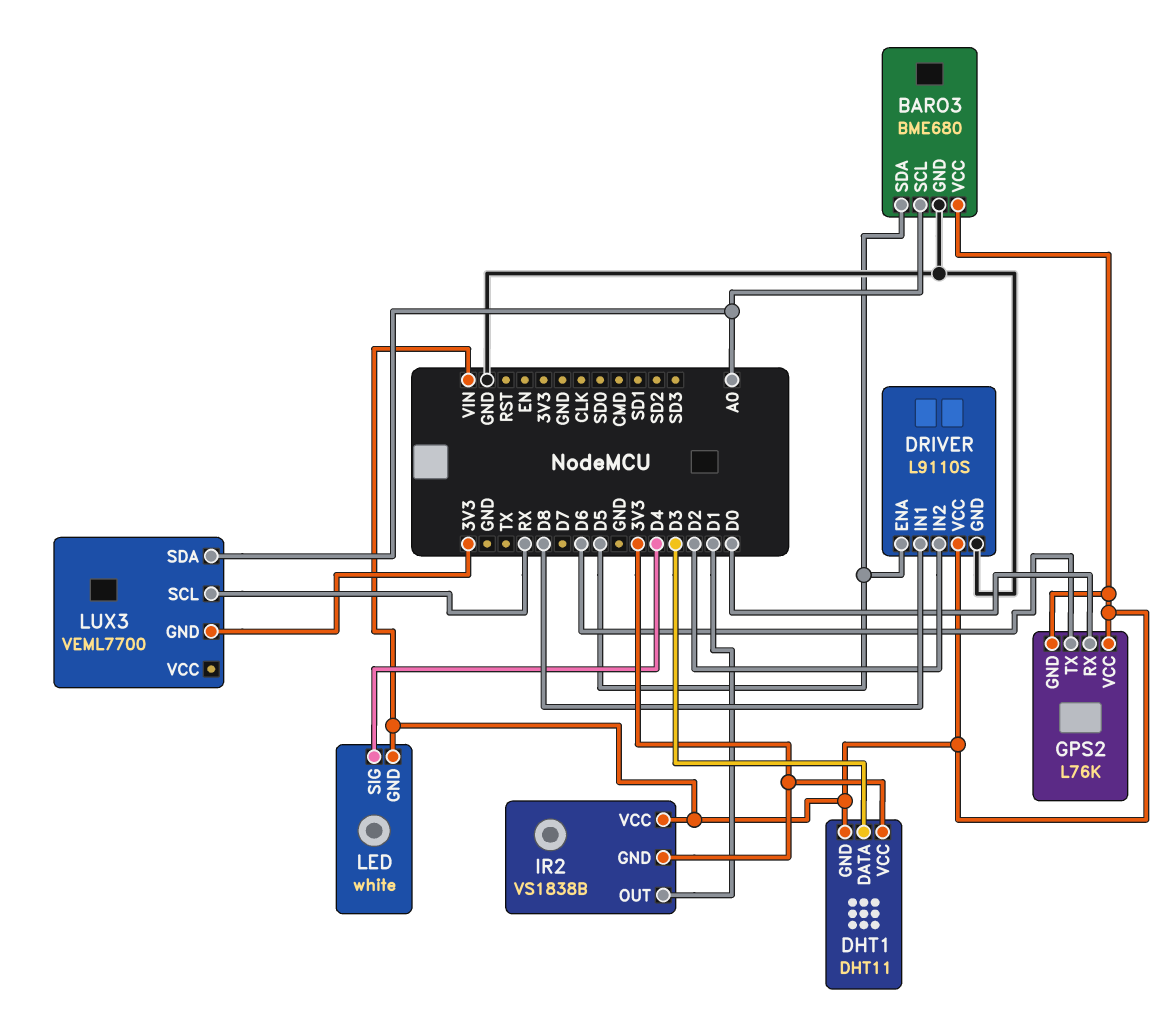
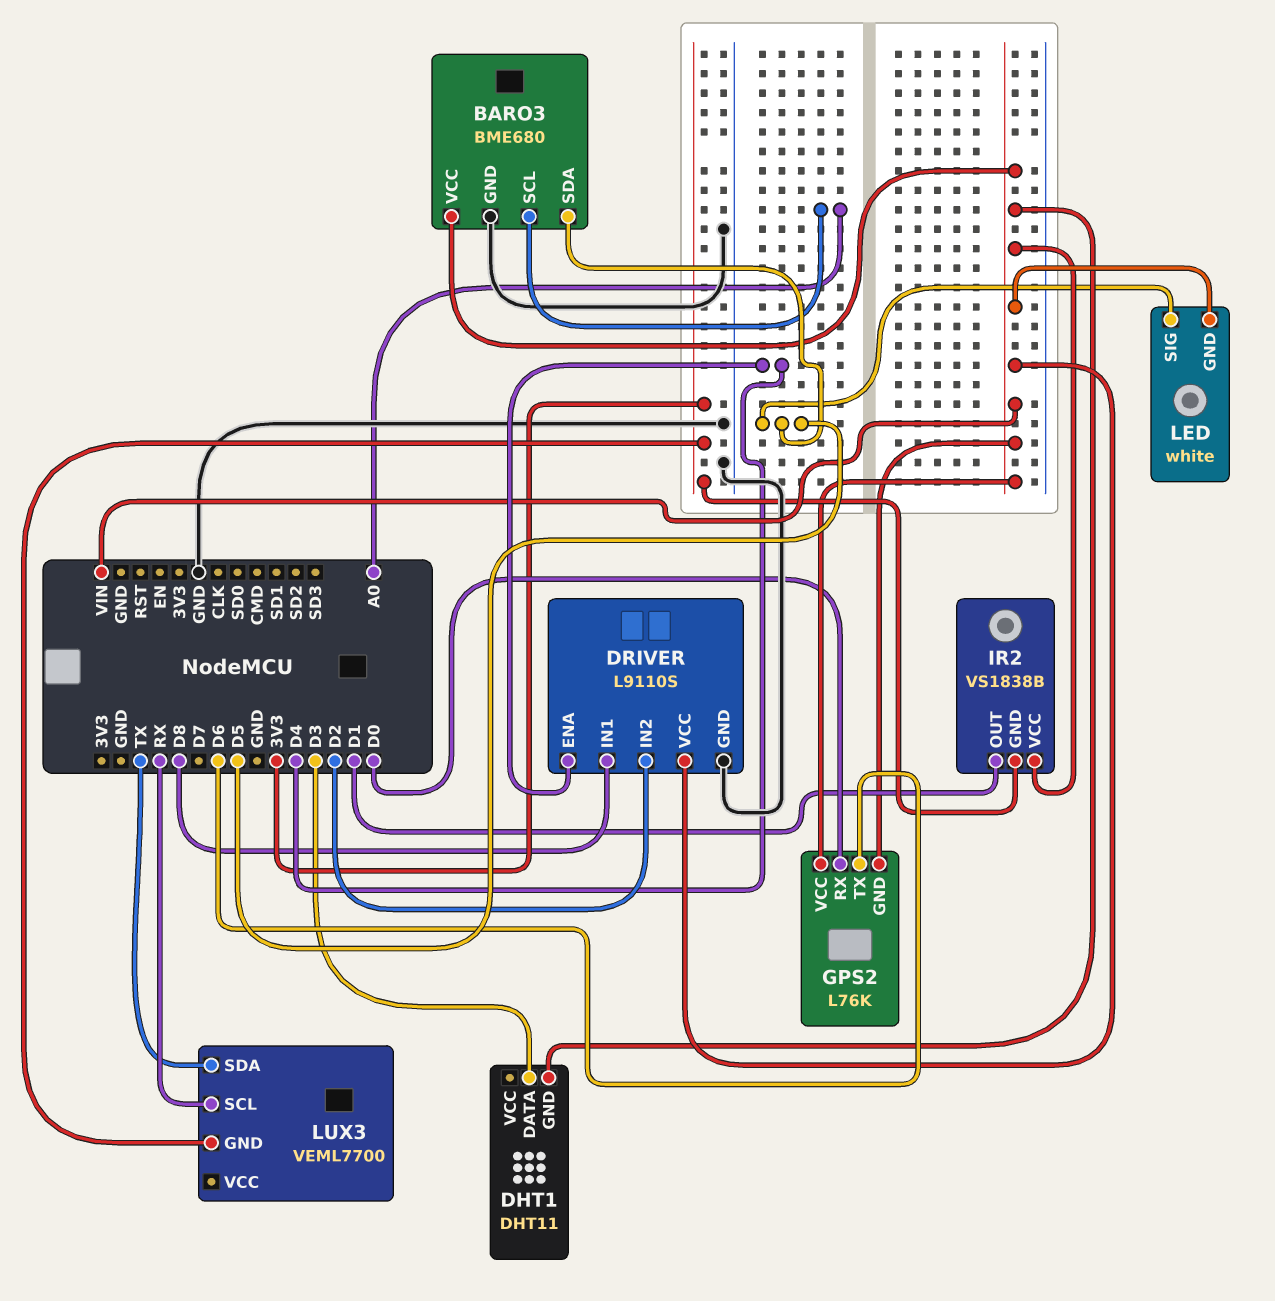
DHT1 pin VCC: 3V3 -> none
DRIVER pin ENA: D5 -> D4
LED pin SIG: D4 -> D5
LUX3 pin SDA: A0 -> TX

